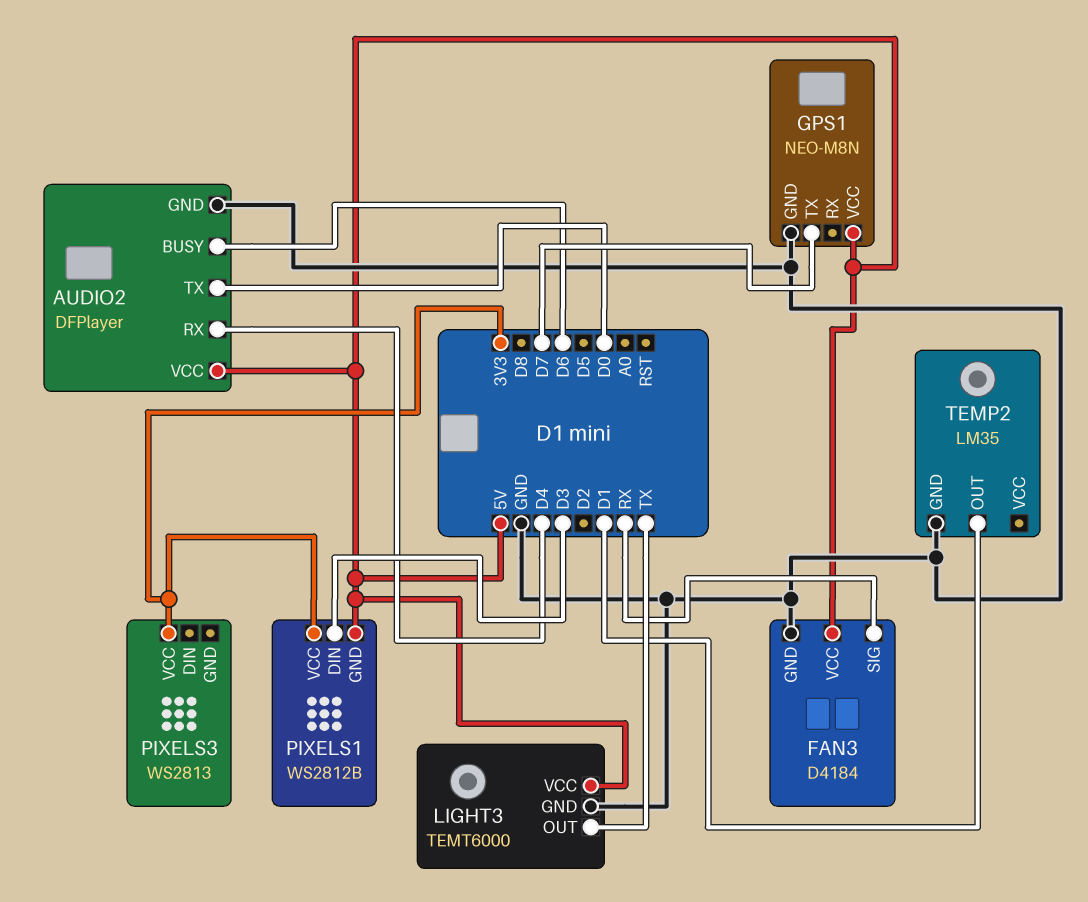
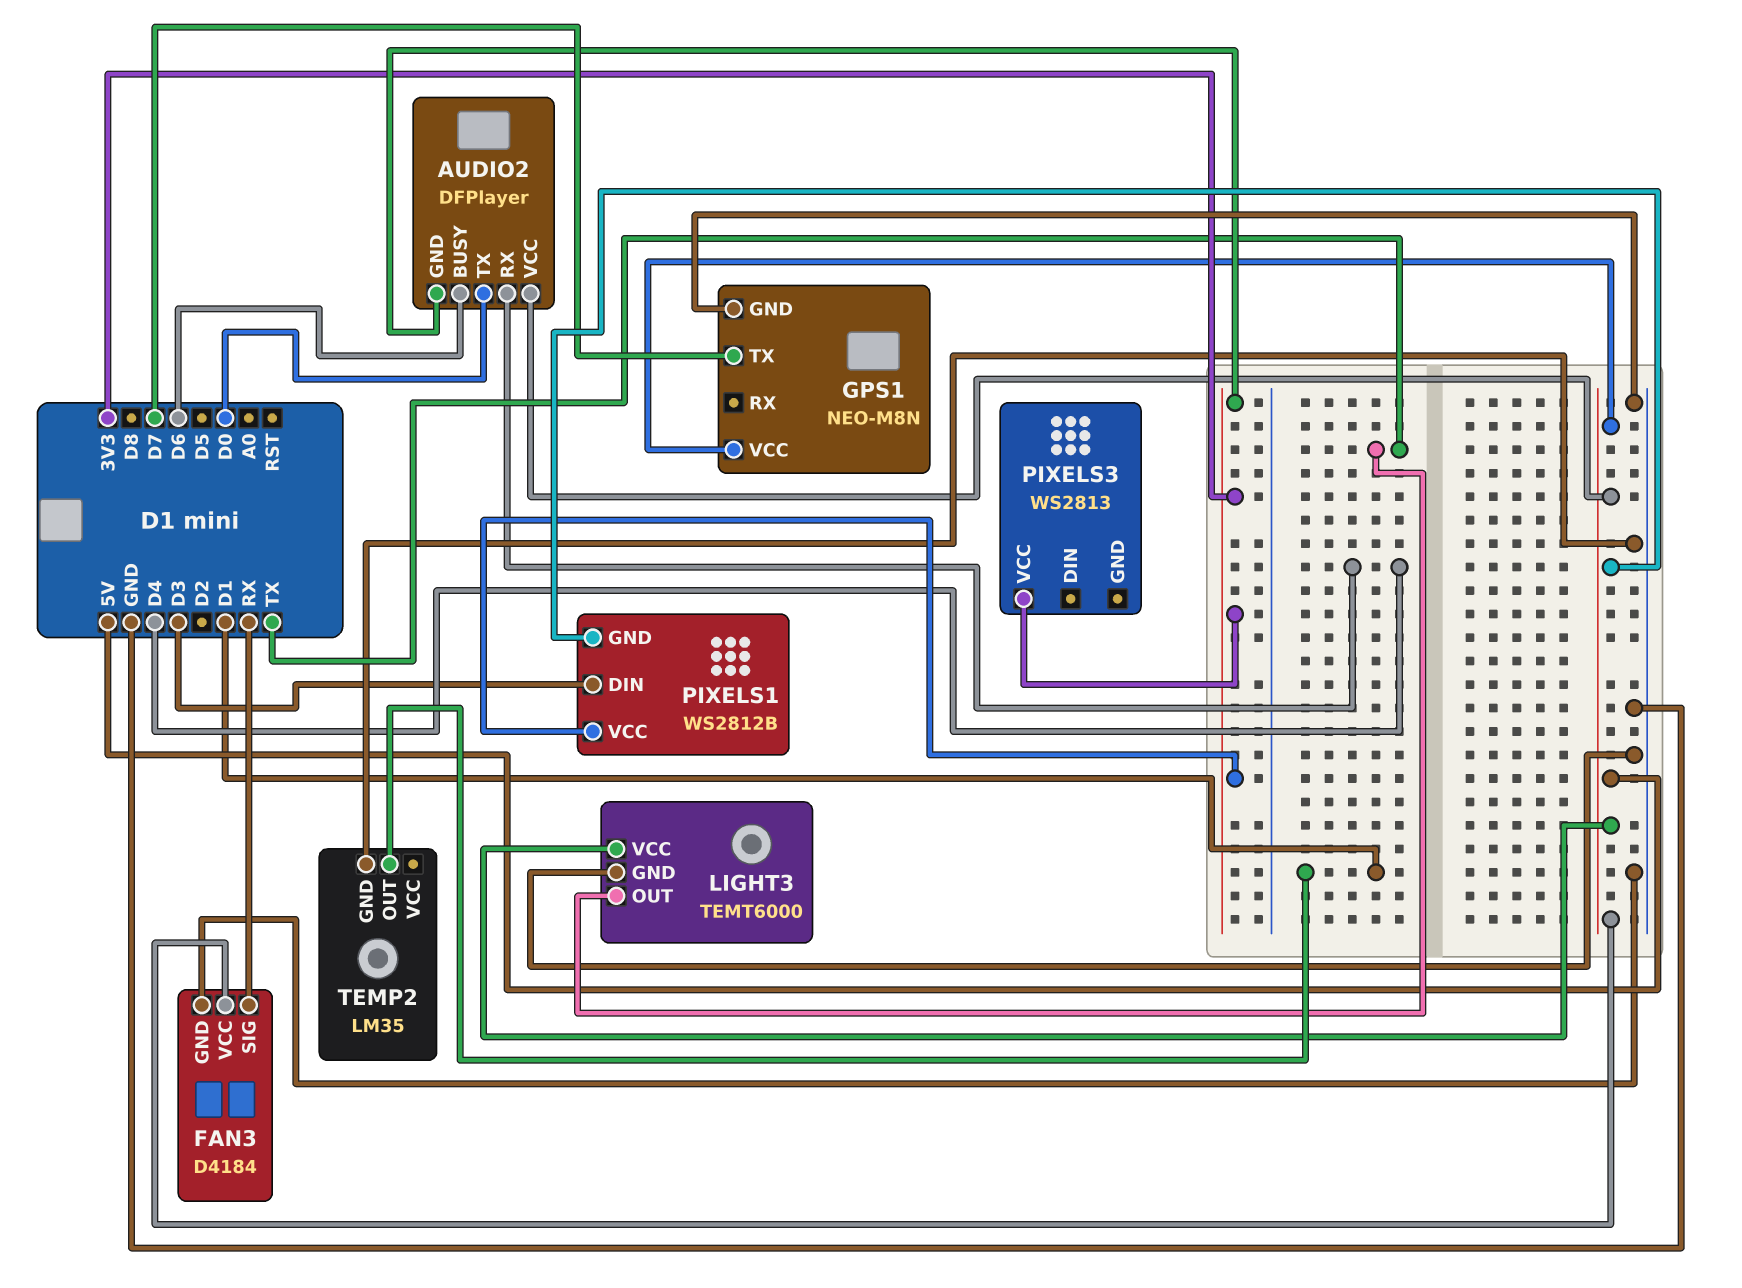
AUDIO2 pin GND: GND -> 3V3

